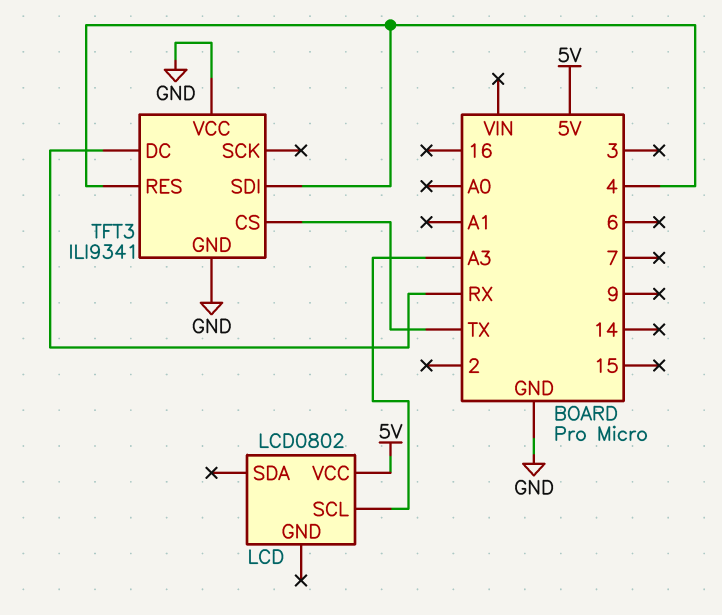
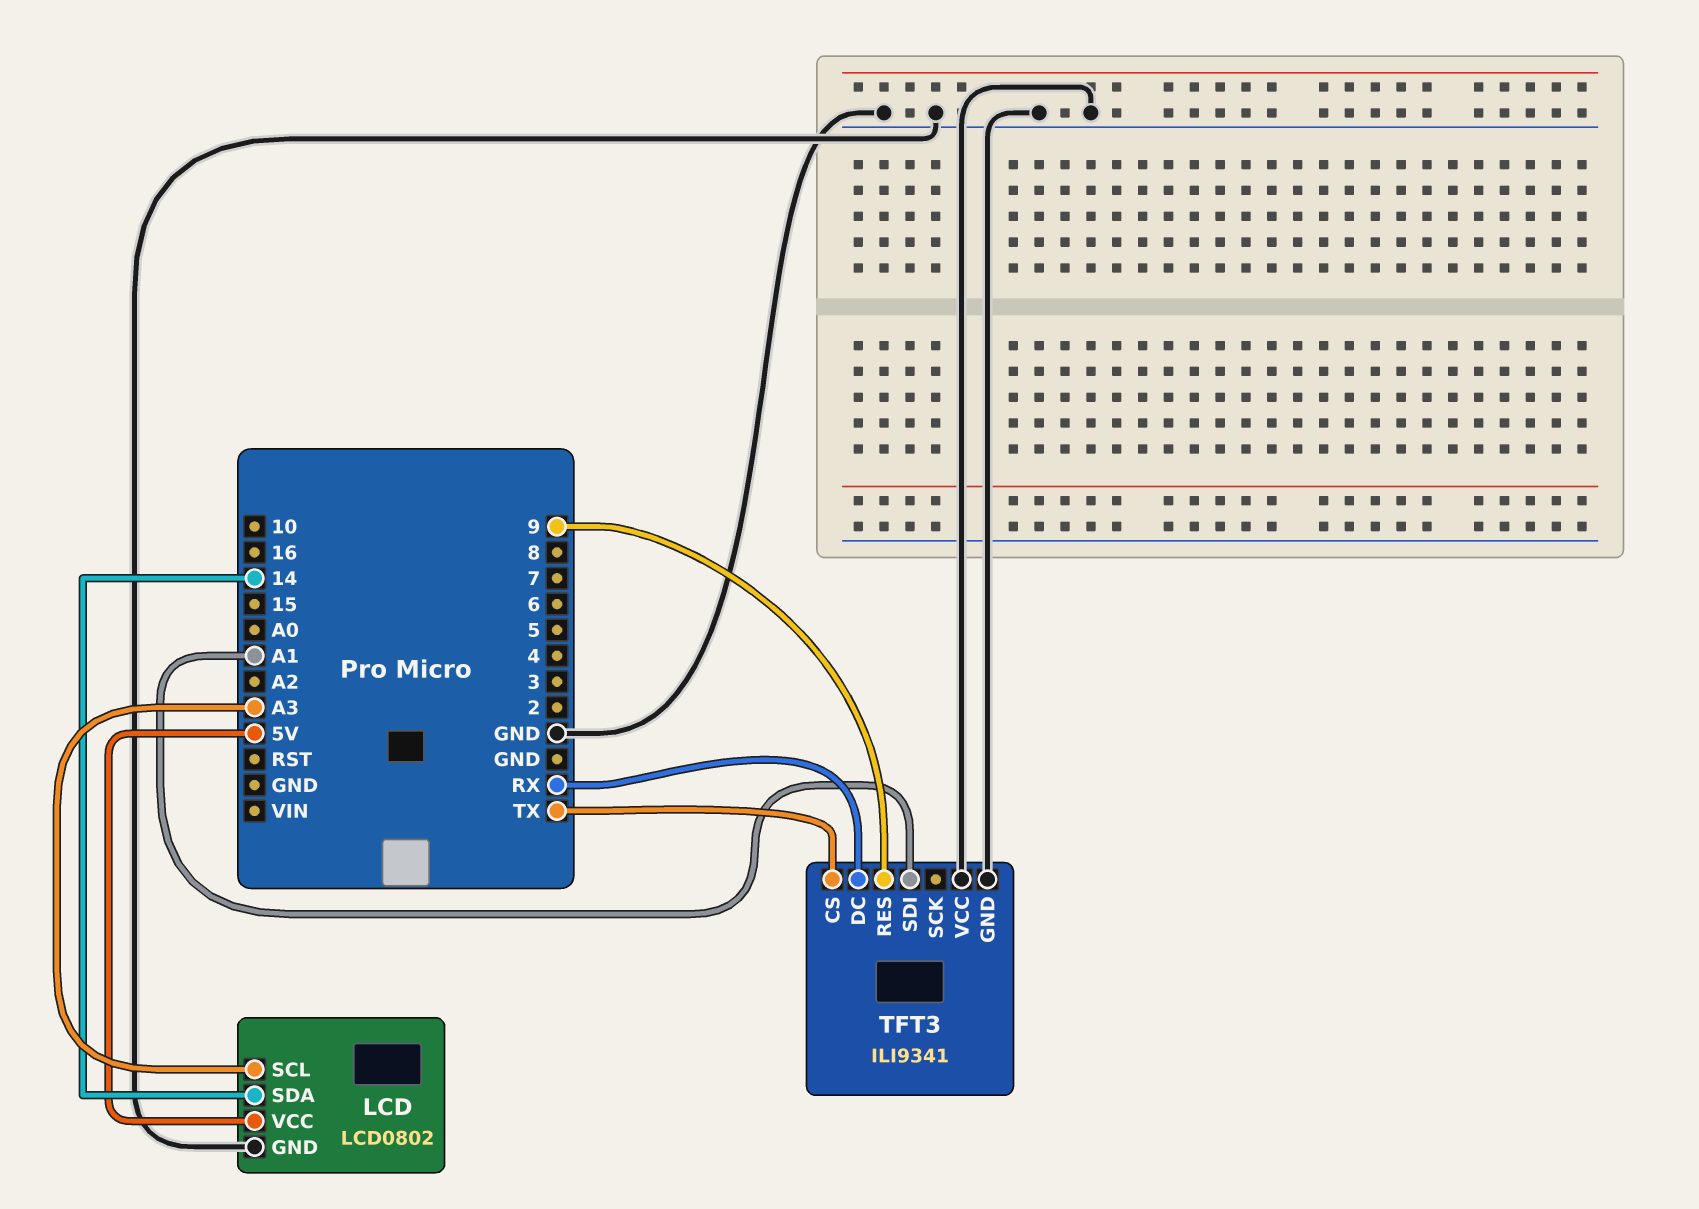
LCD pin GND: none -> GND
LCD pin SDA: none -> 14
TFT3 pin RES: 4 -> 9
TFT3 pin SDI: 4 -> A1

